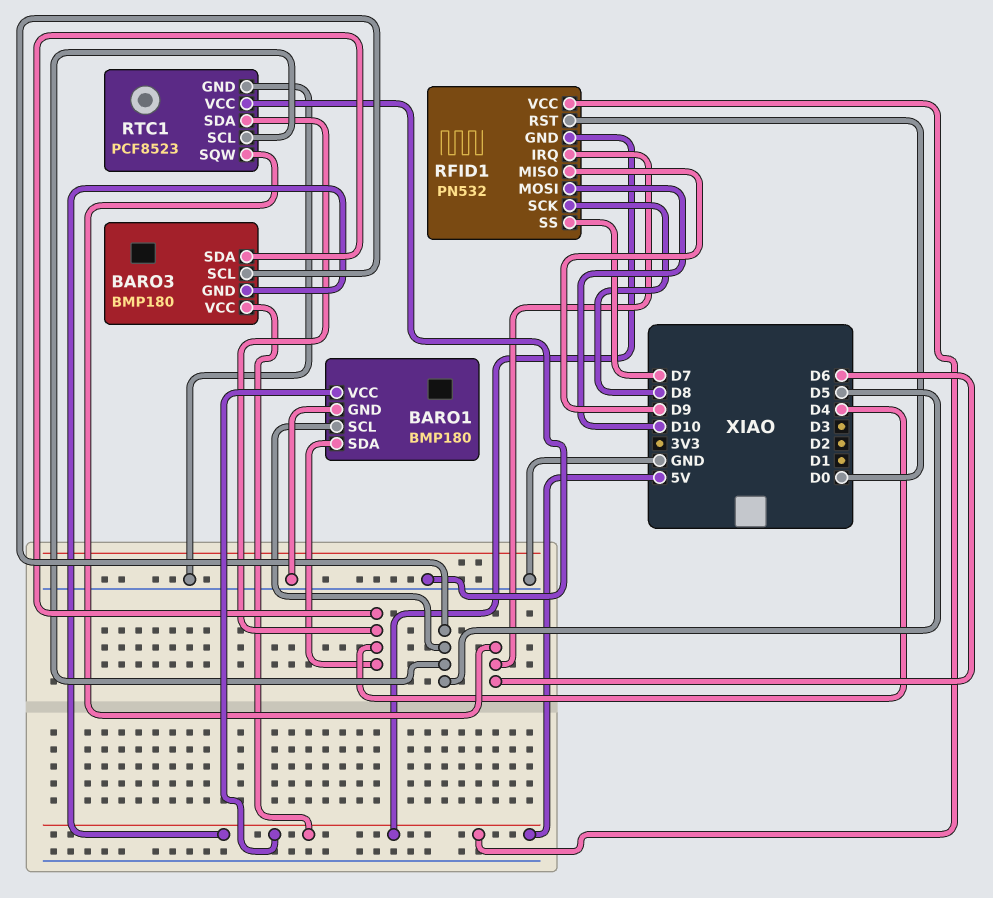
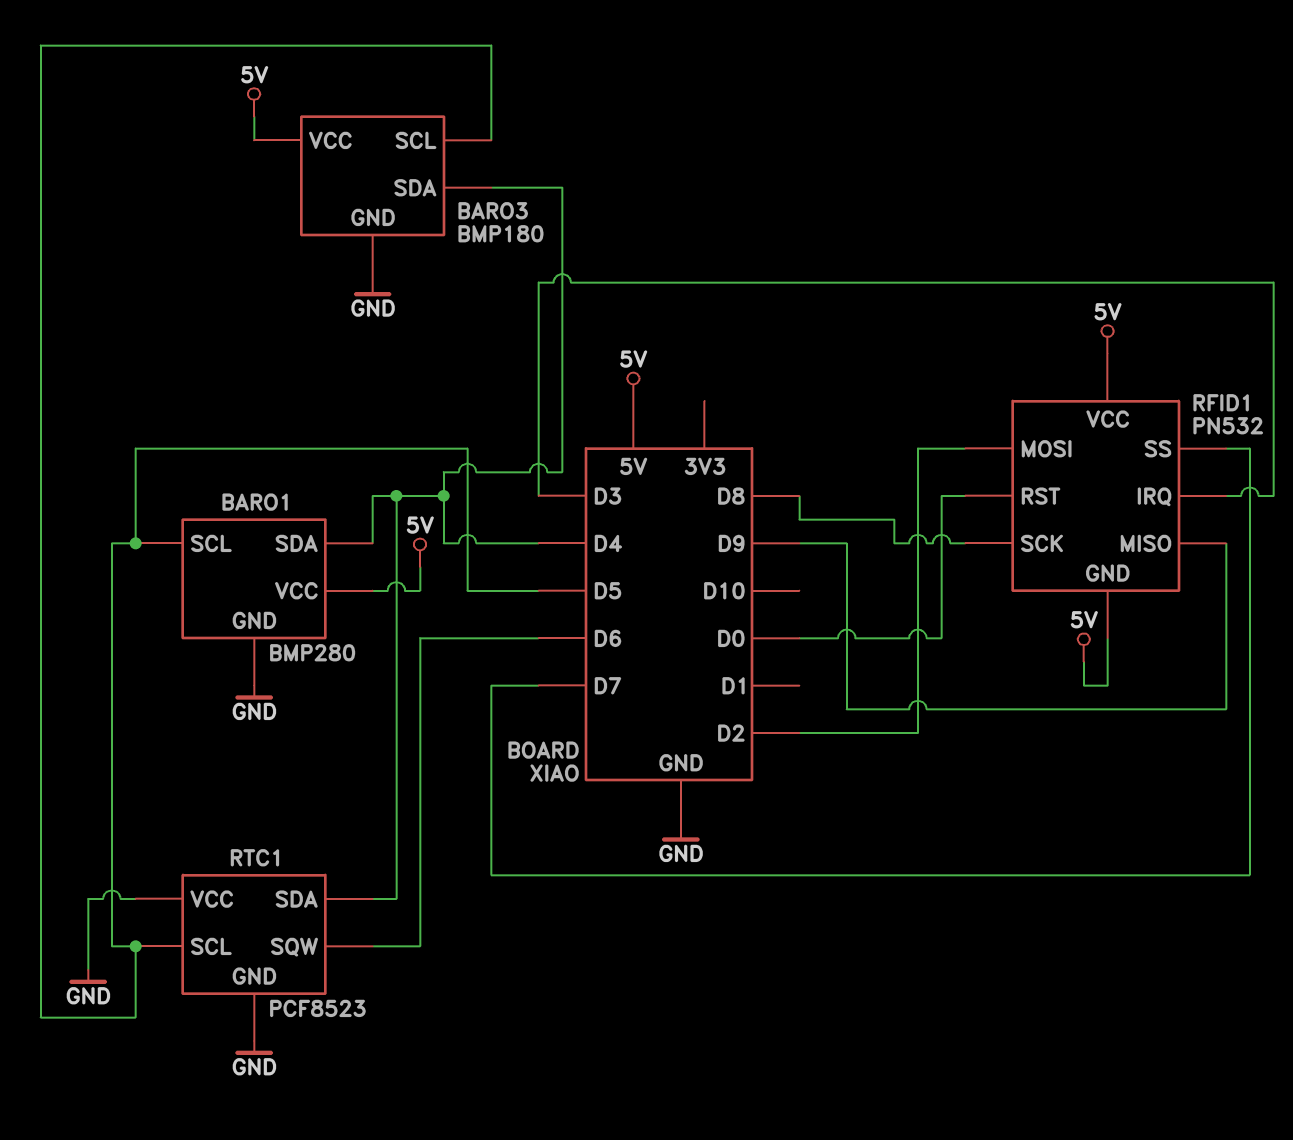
BARO1: BMP180 -> BMP280
BARO3 pin GND: 5V -> GND
RFID1 pin IRQ: D6 -> D3
RFID1 pin MOSI: D10 -> D2

